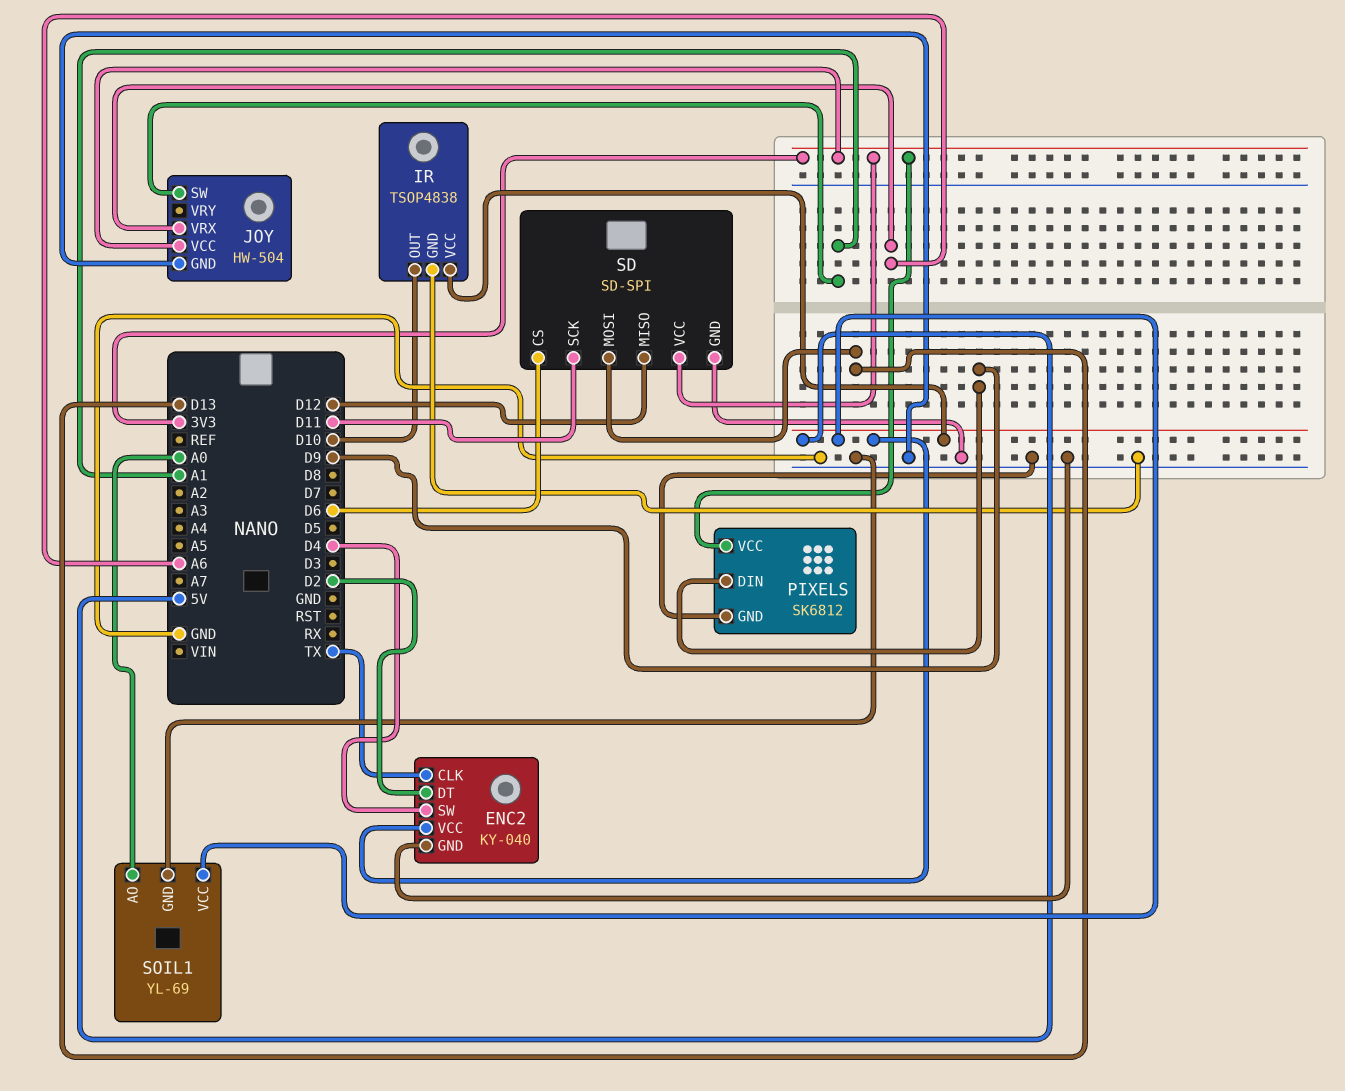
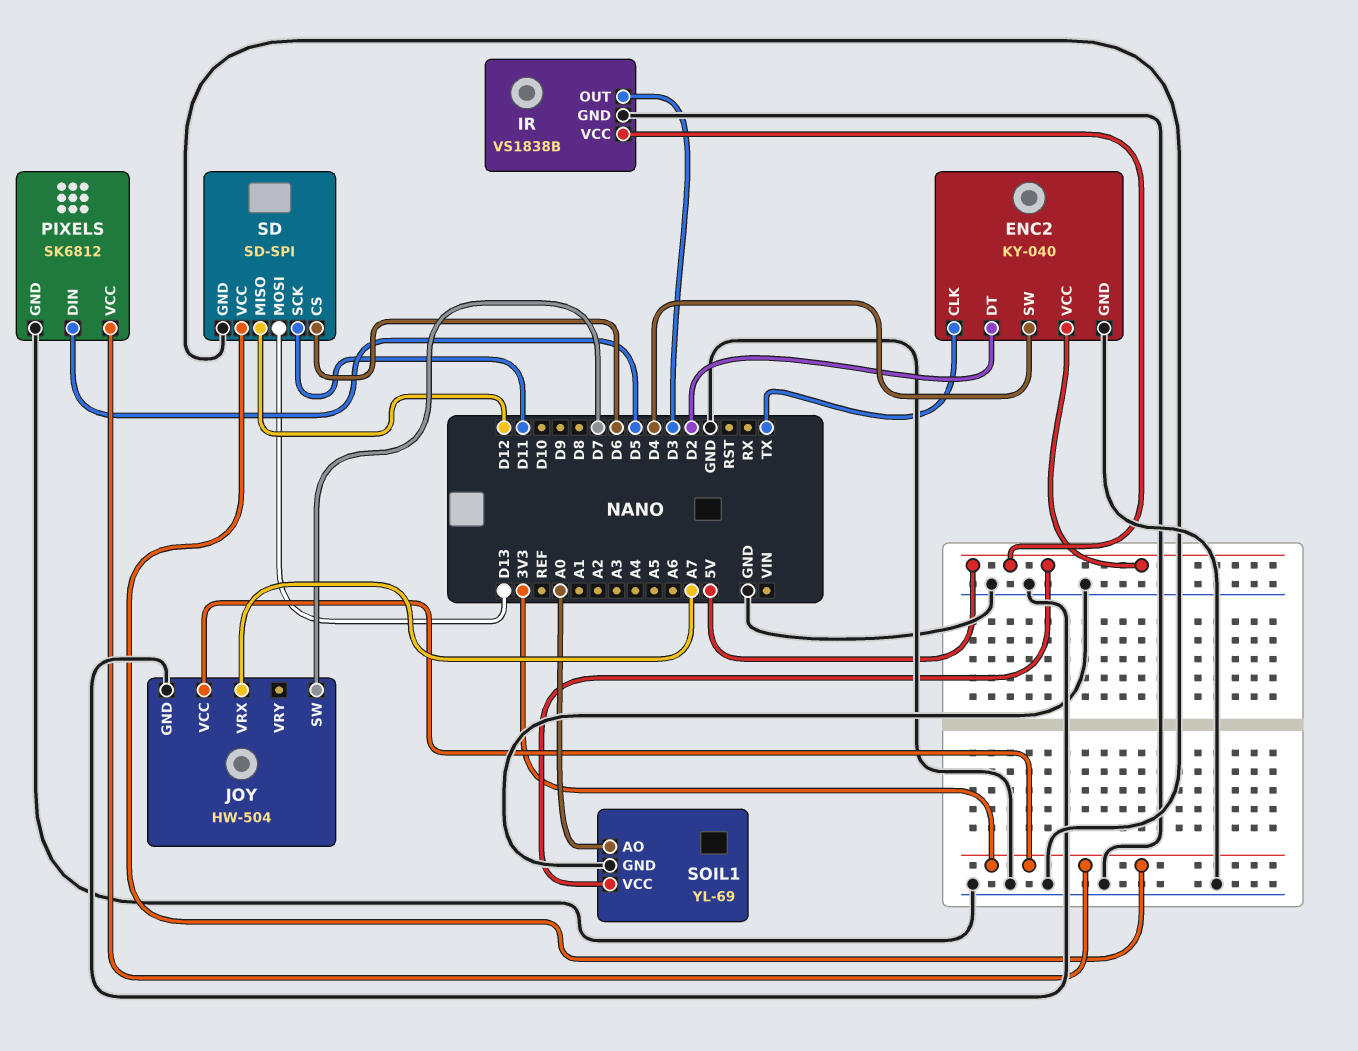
IR: TSOP4838 -> VS1838B
IR pin OUT: D10 -> D3
JOY pin SW: A1 -> D7
JOY pin VRX: A6 -> A7
PIXELS pin DIN: D9 -> D5

